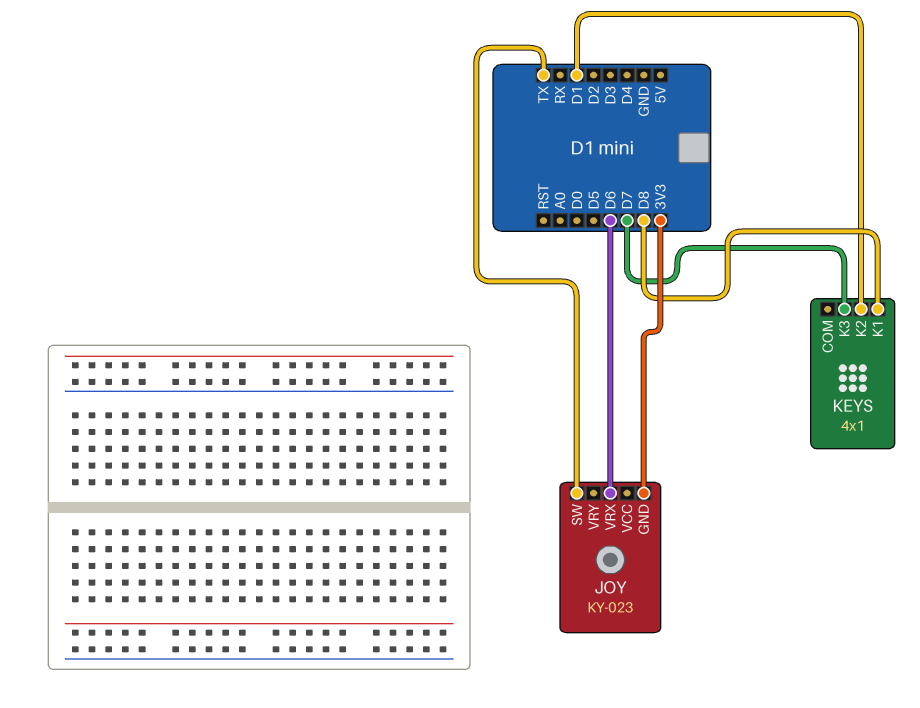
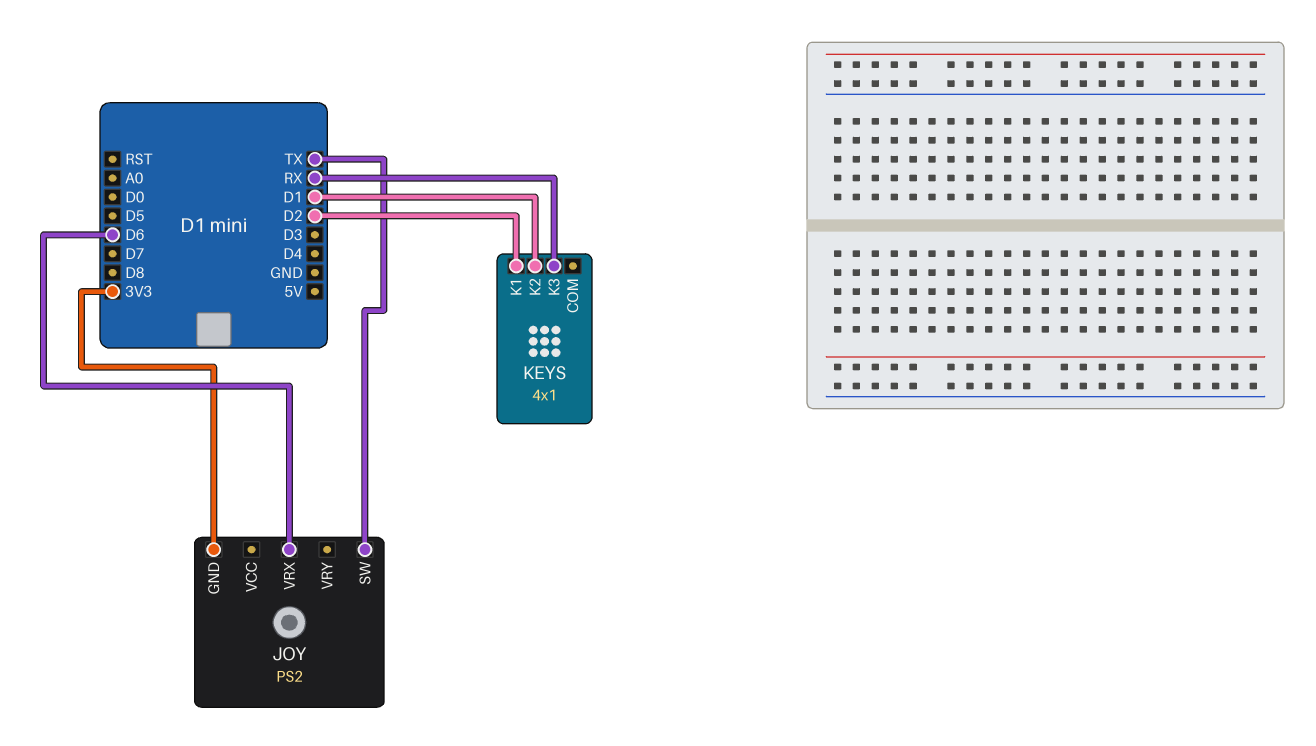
JOY: KY-023 -> PS2
KEYS pin K1: D8 -> D2
KEYS pin K3: D7 -> RX

